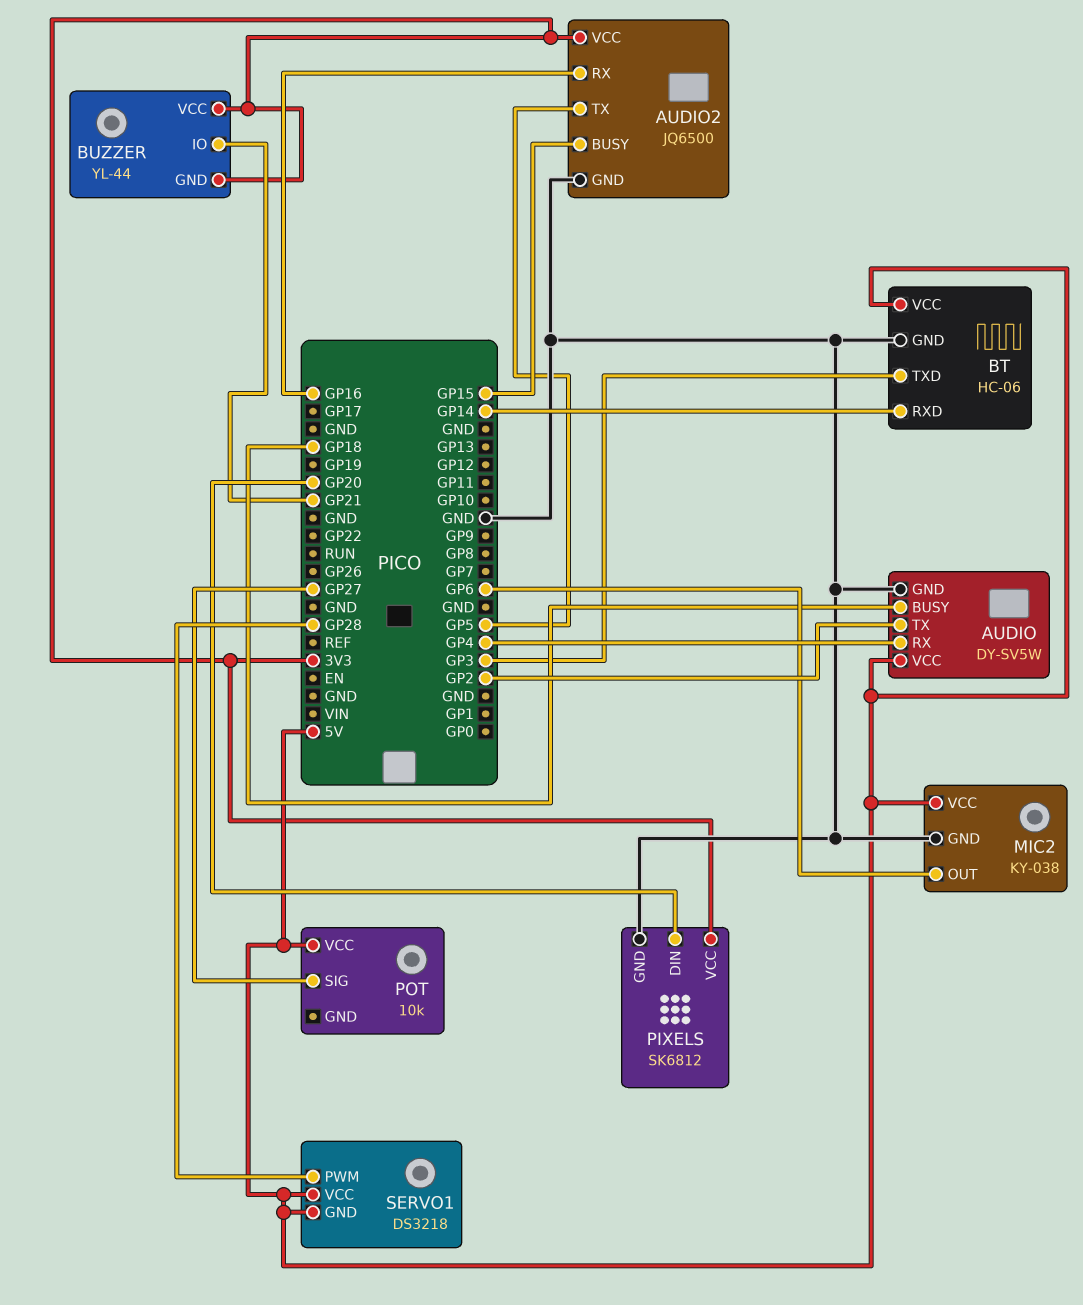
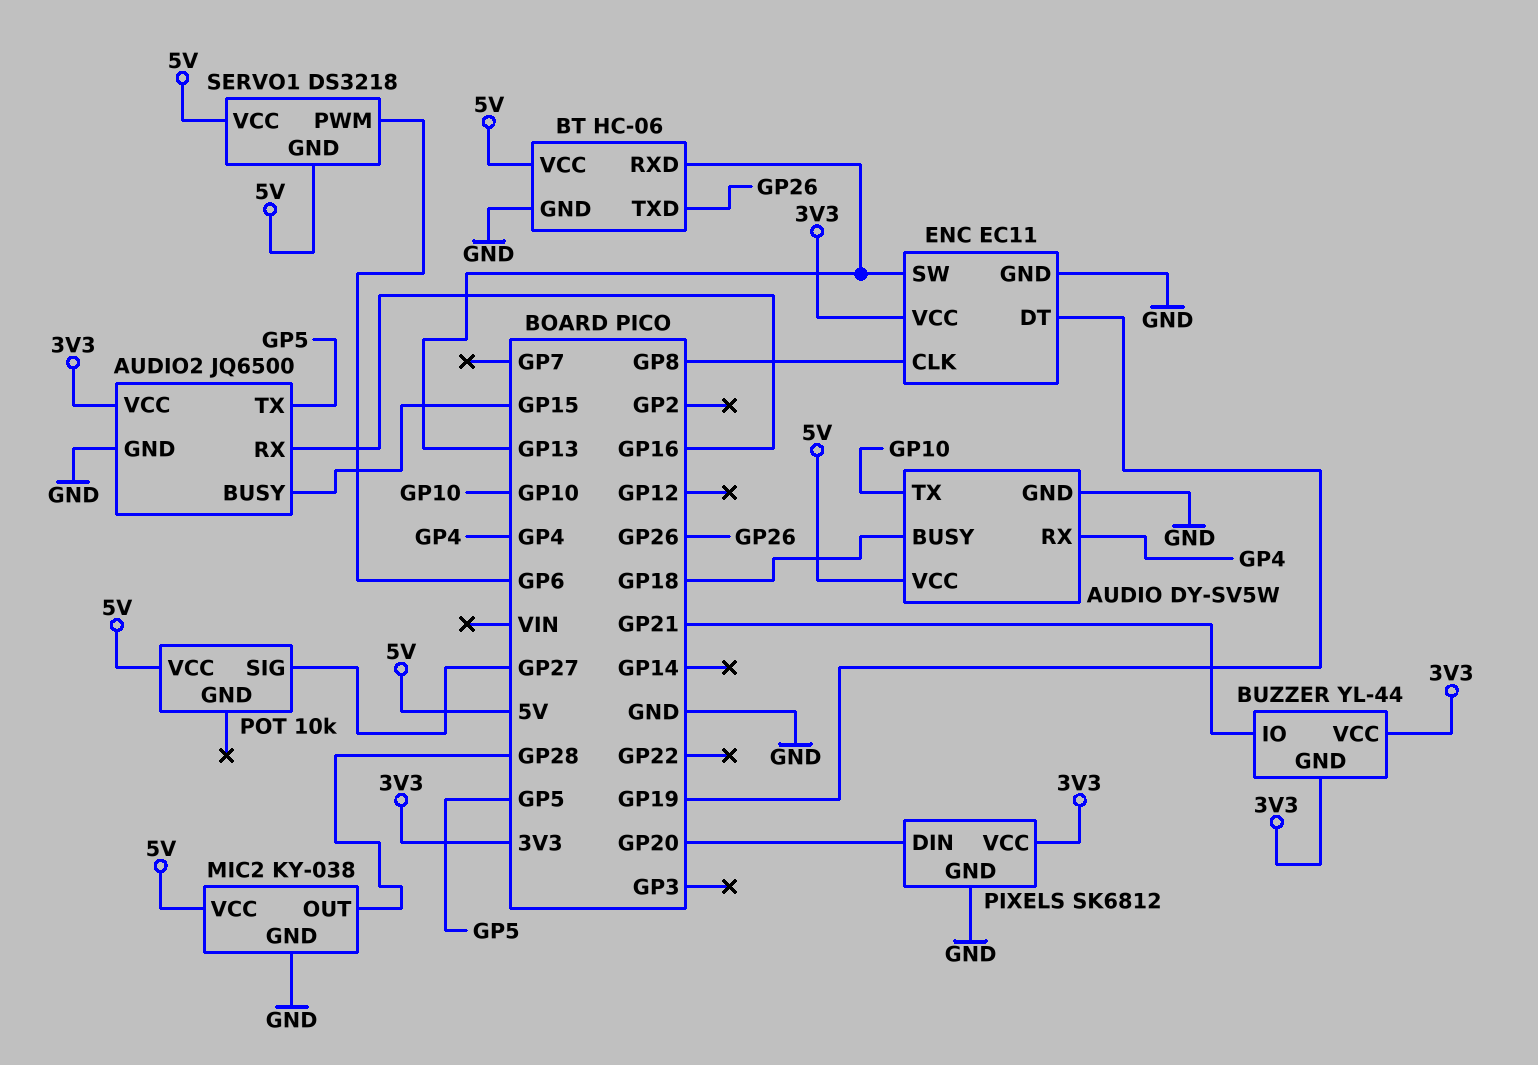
AUDIO pin TX: GP2 -> GP10
BT pin RXD: GP14 -> GP13
BT pin TXD: GP3 -> GP26
ENC: none -> EC11
ENC pin CLK: none -> GP8
ENC pin DT: none -> GP19
ENC pin GND: none -> GND
ENC pin SW: none -> GP13
ENC pin VCC: none -> 3V3
MIC2 pin OUT: GP6 -> GP28
SERVO1 pin PWM: GP28 -> GP6

